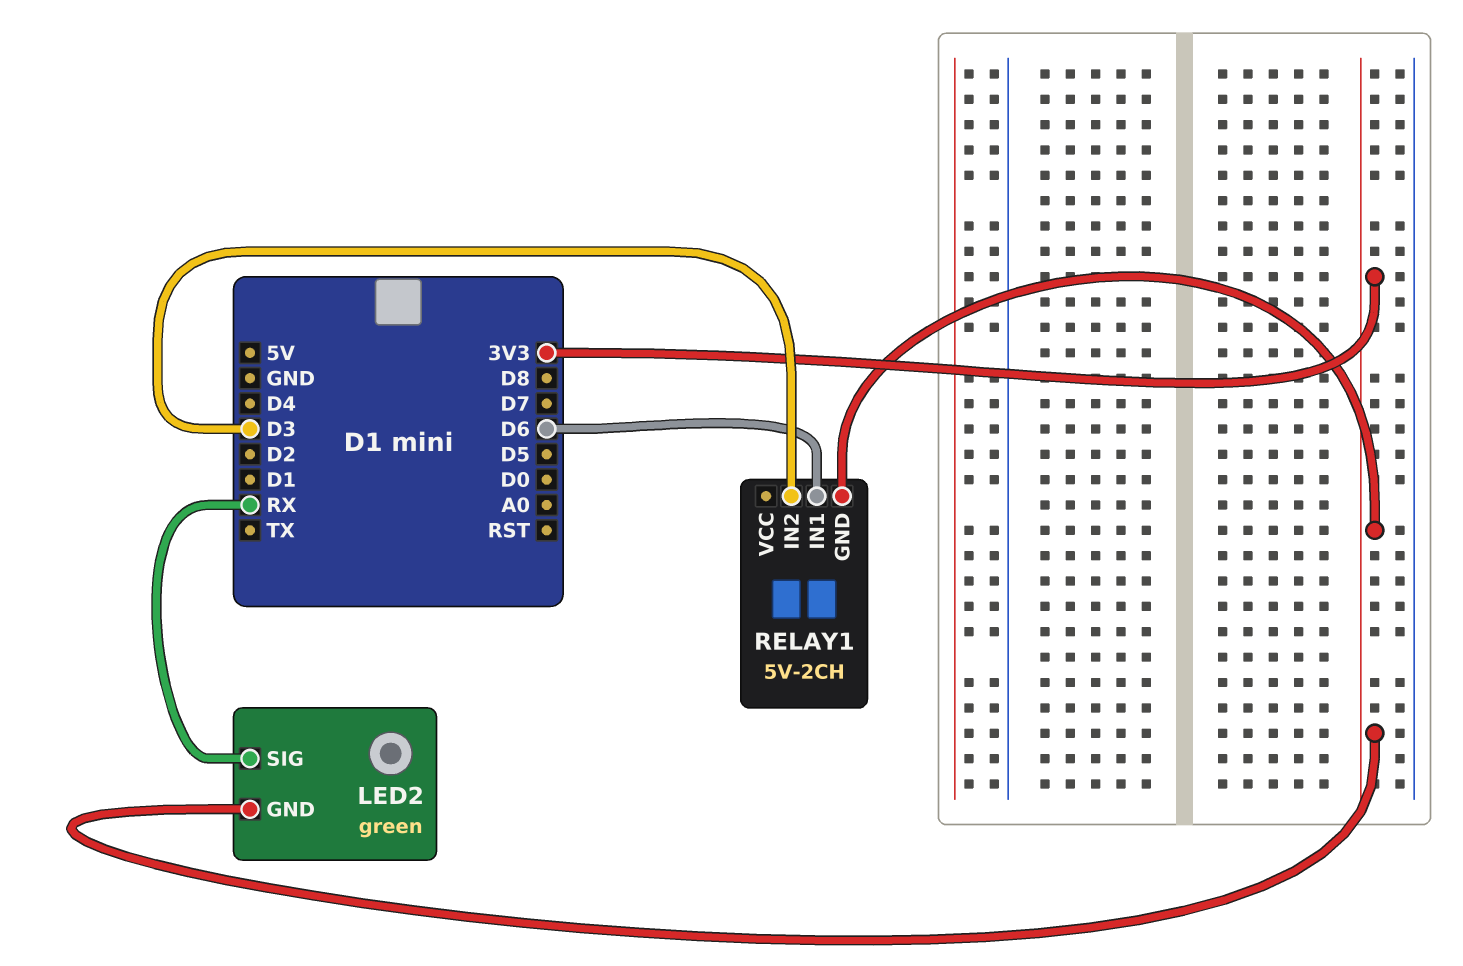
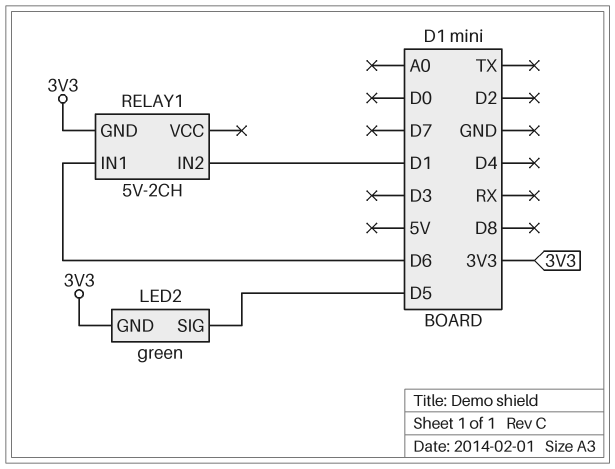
LED2 pin SIG: RX -> D5
RELAY1 pin IN2: D3 -> D1

